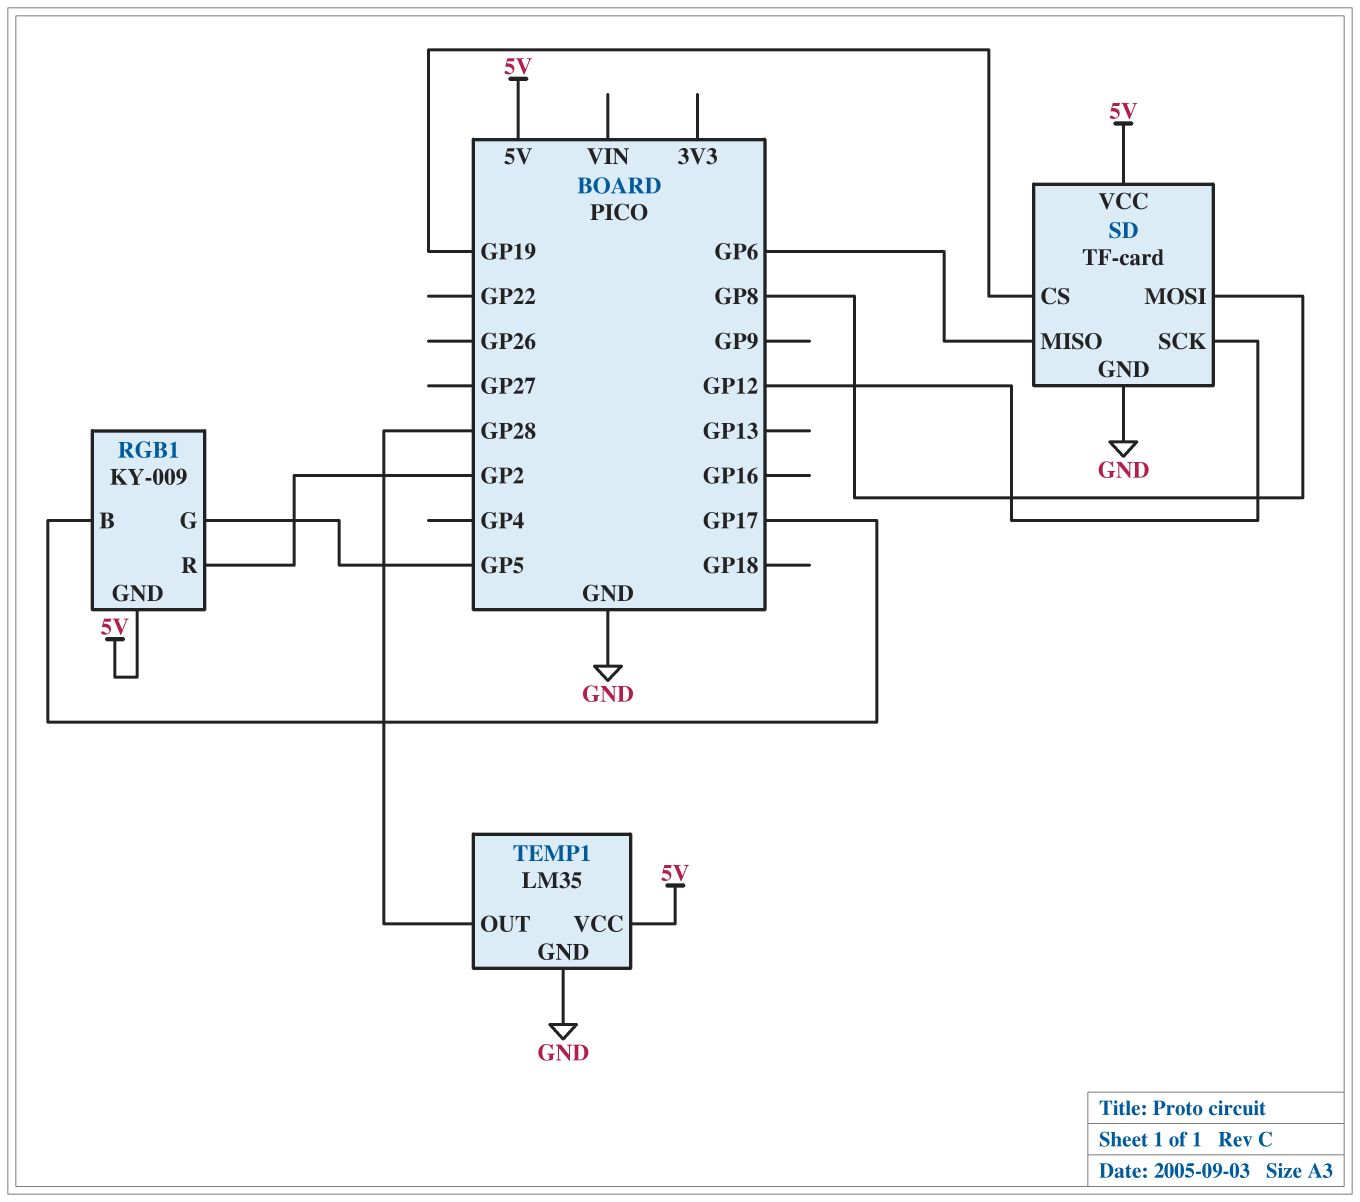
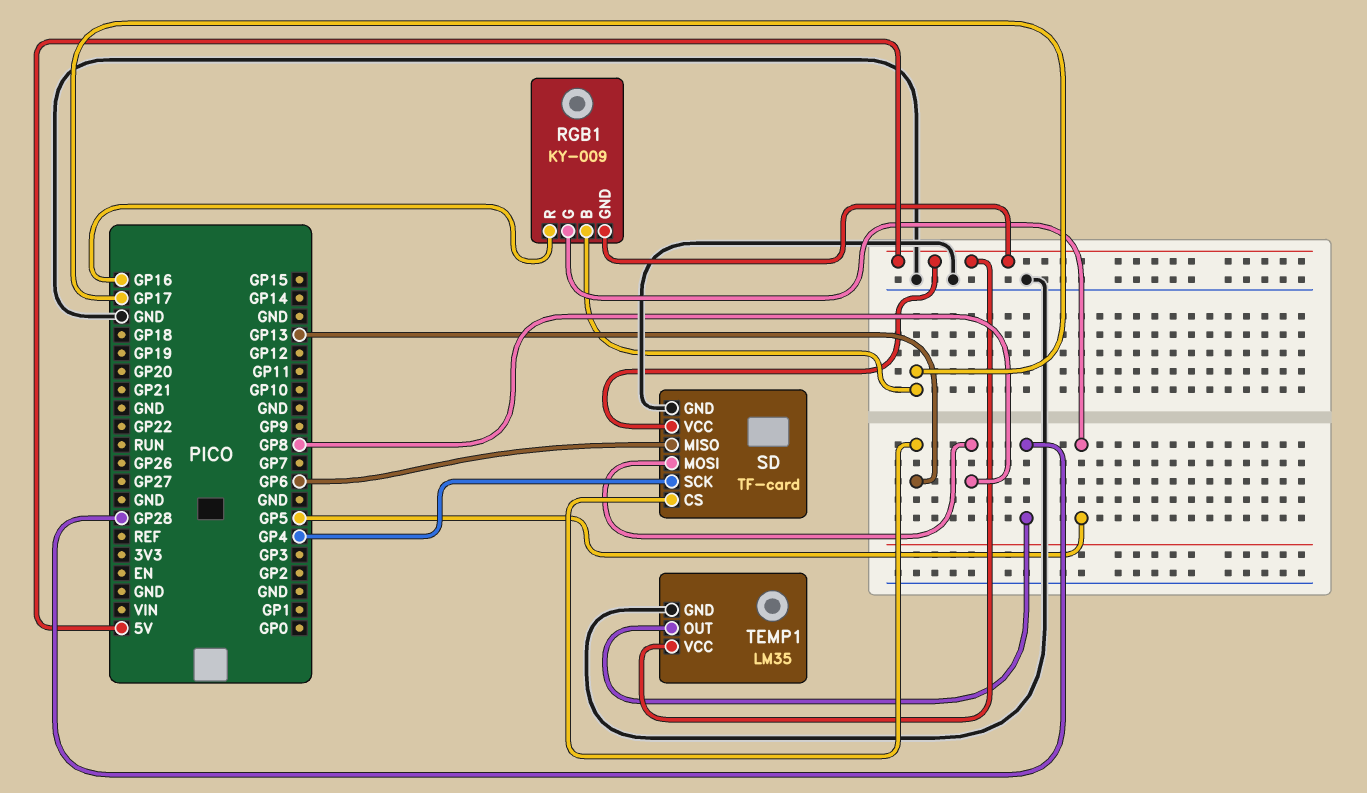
RGB1 pin R: GP2 -> GP16
SD pin CS: GP19 -> GP13
SD pin SCK: GP12 -> GP4

